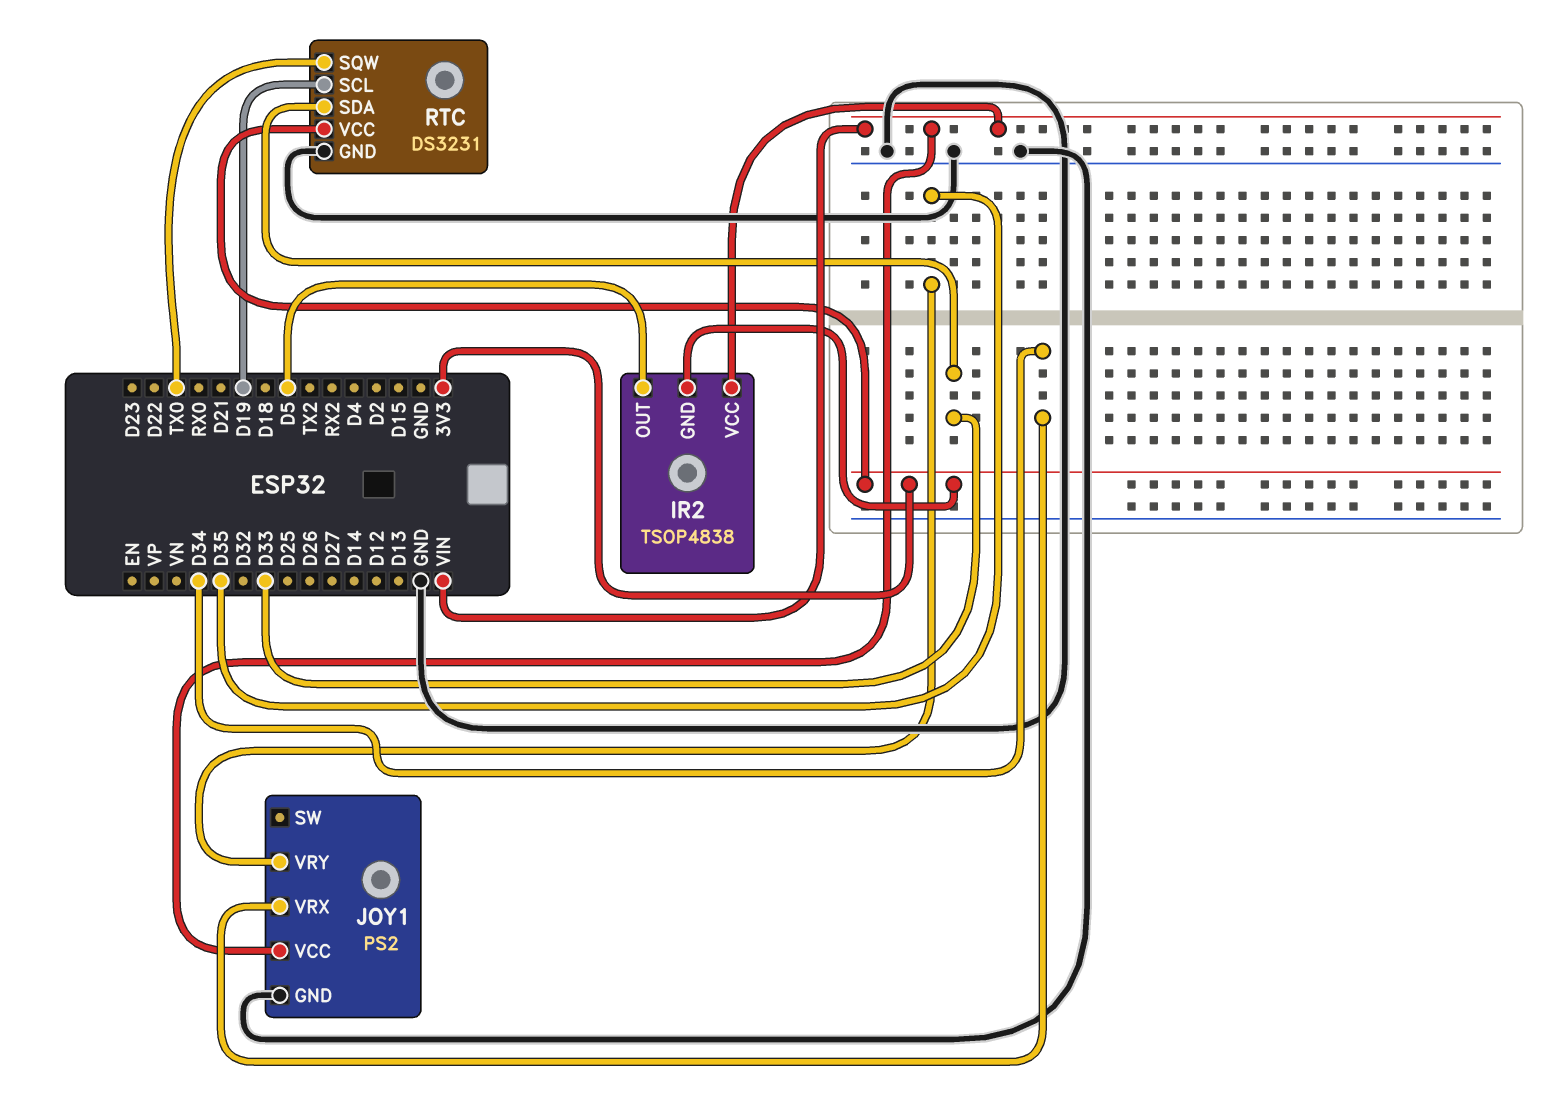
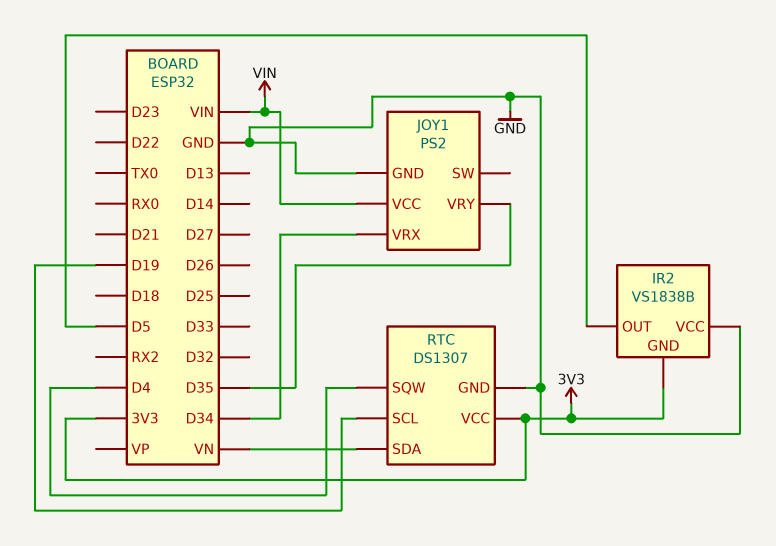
IR2: TSOP4838 -> VS1838B
IR2 pin VCC: VIN -> GND
RTC: DS3231 -> DS1307
RTC pin SDA: D33 -> VN
RTC pin SQW: TX0 -> D4

